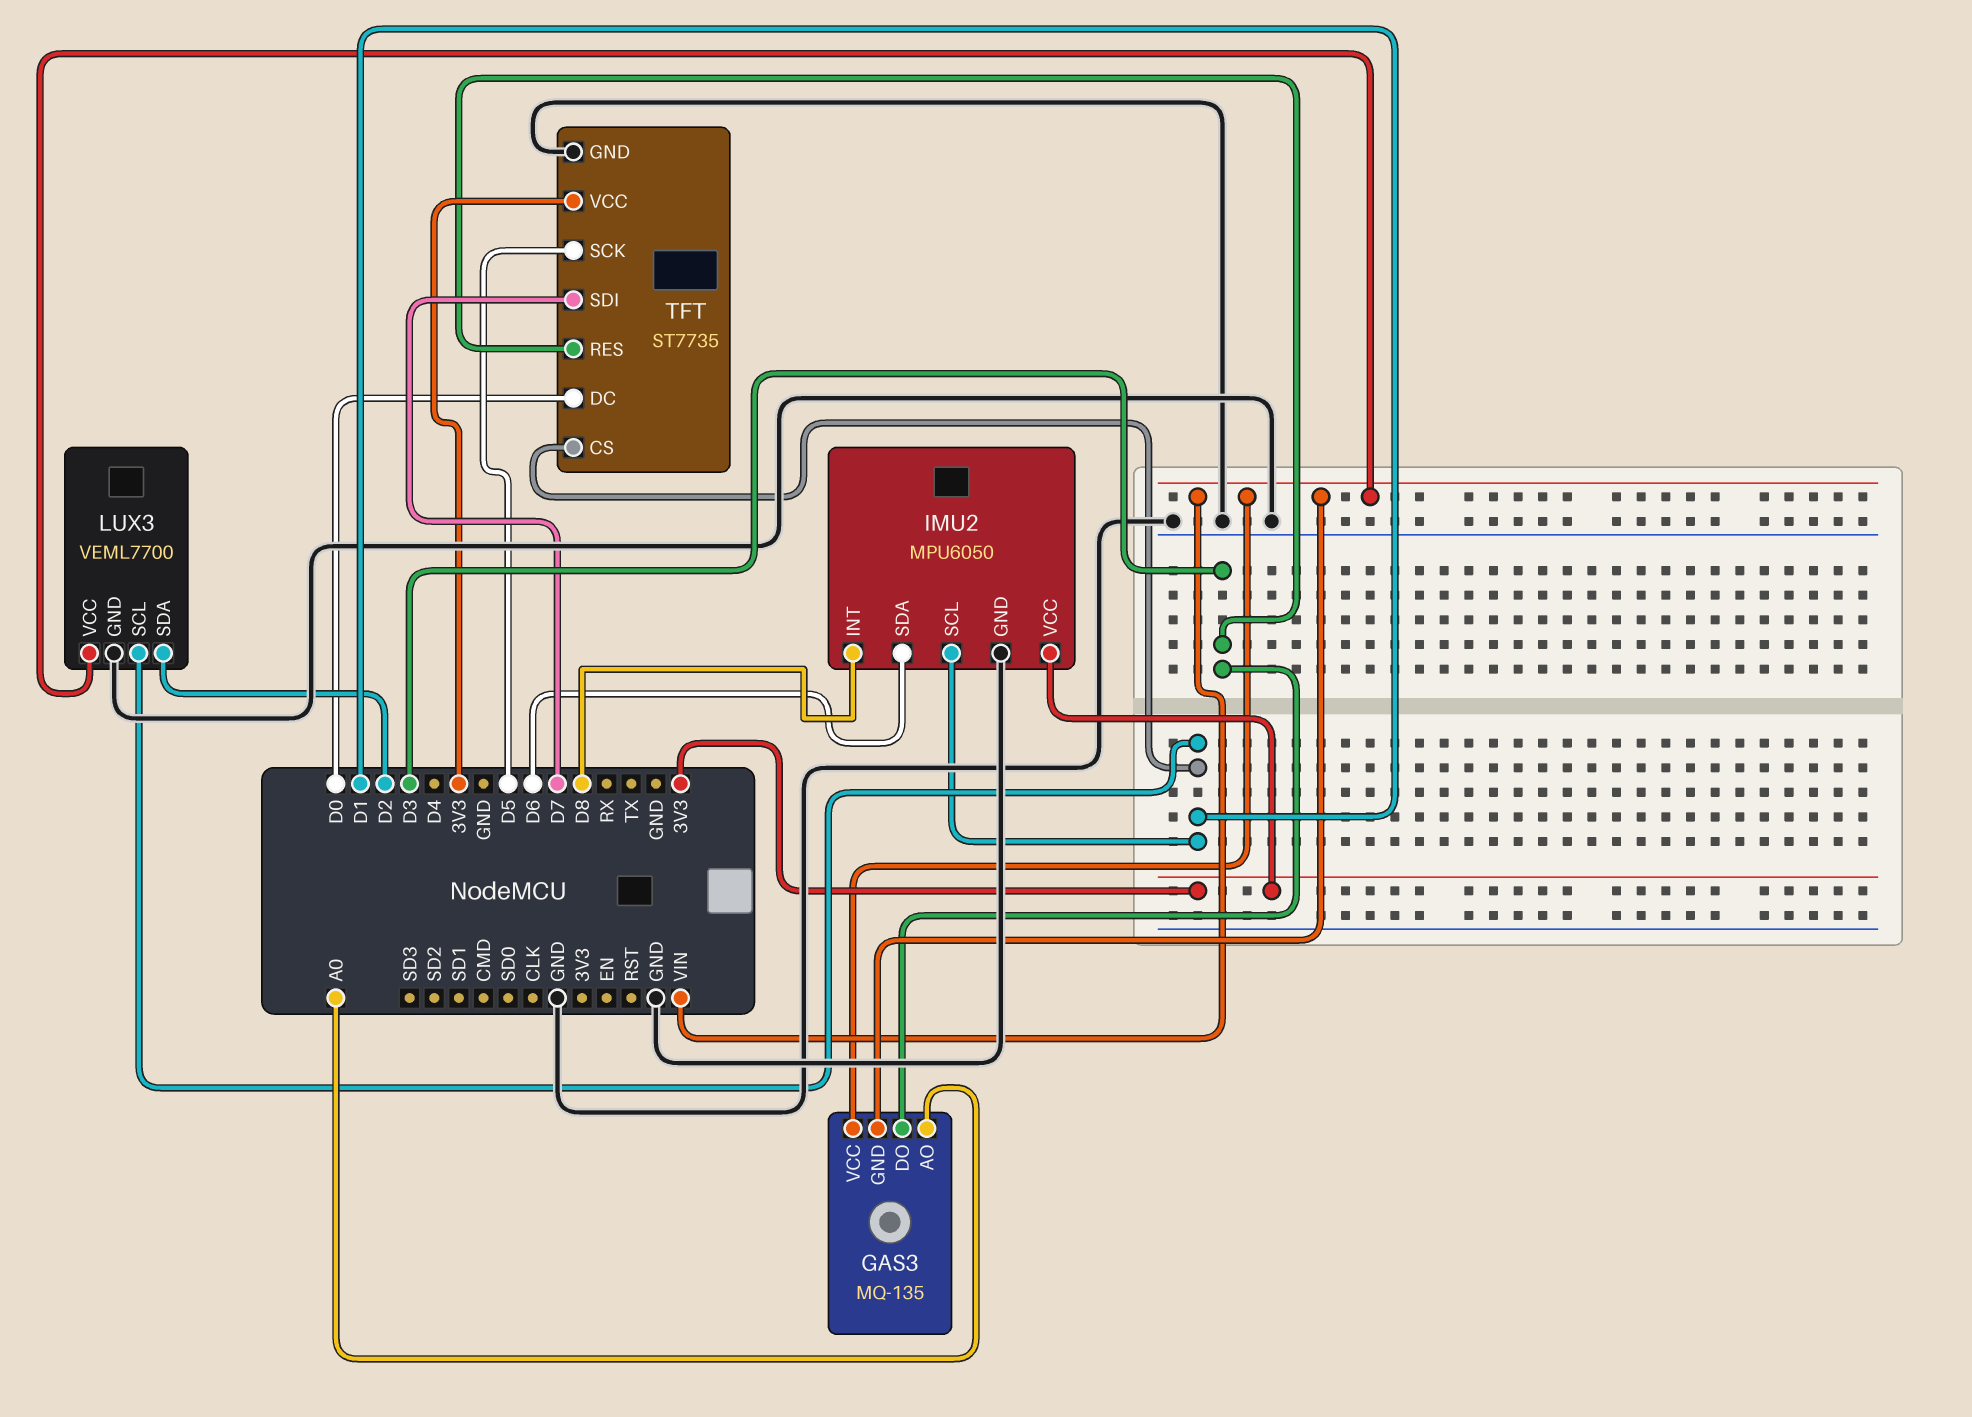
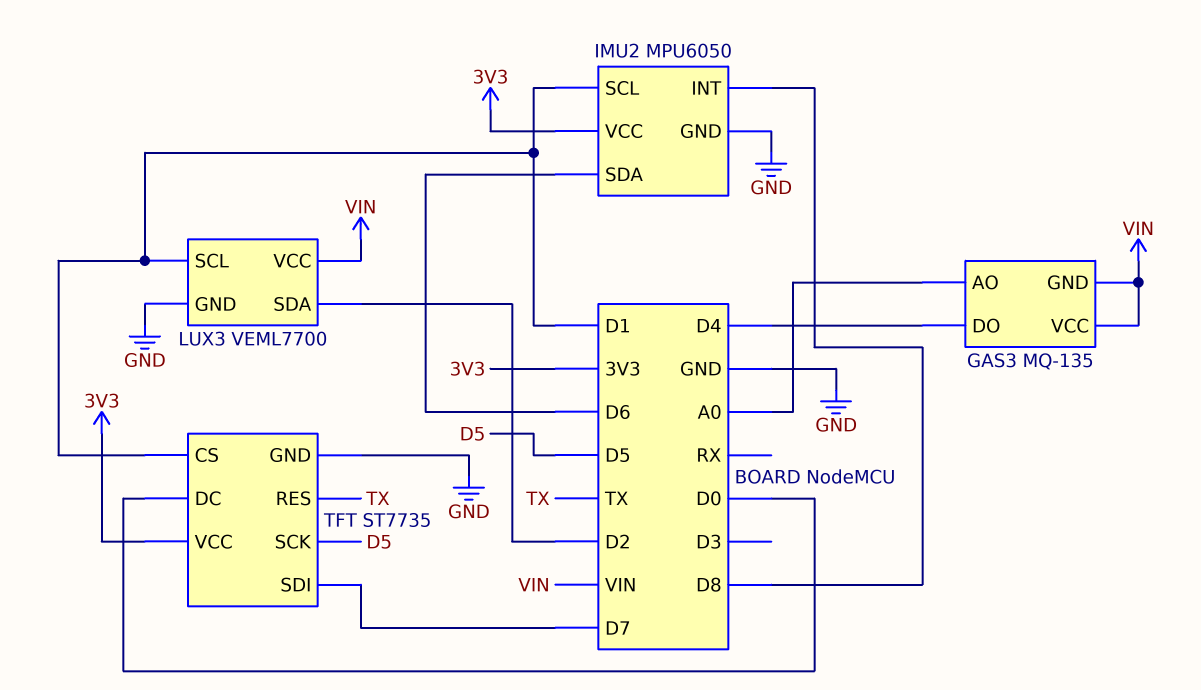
GAS3 pin DO: D3 -> D4
TFT pin RES: D3 -> TX

